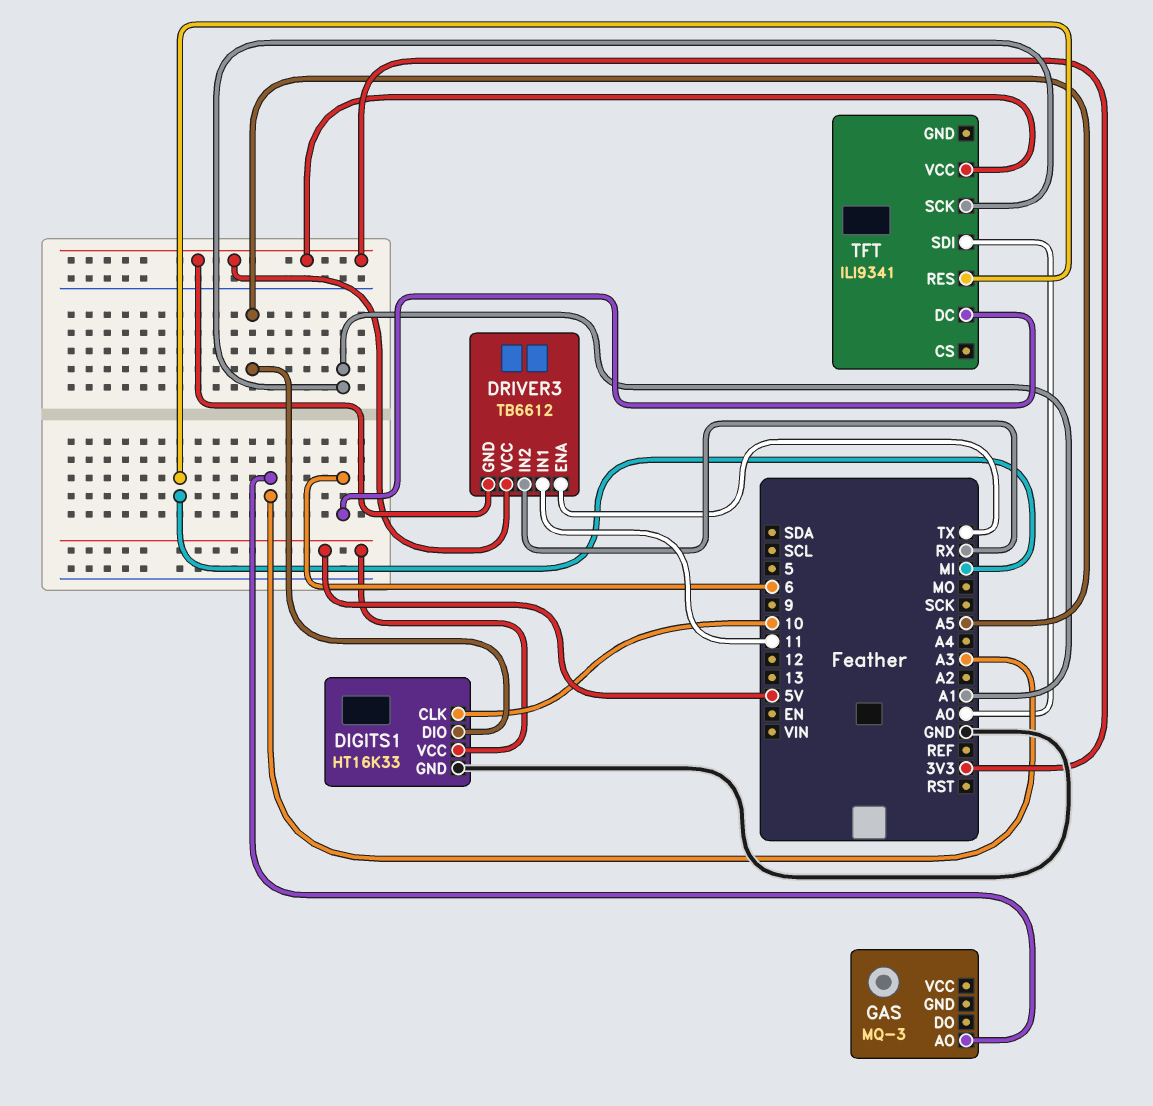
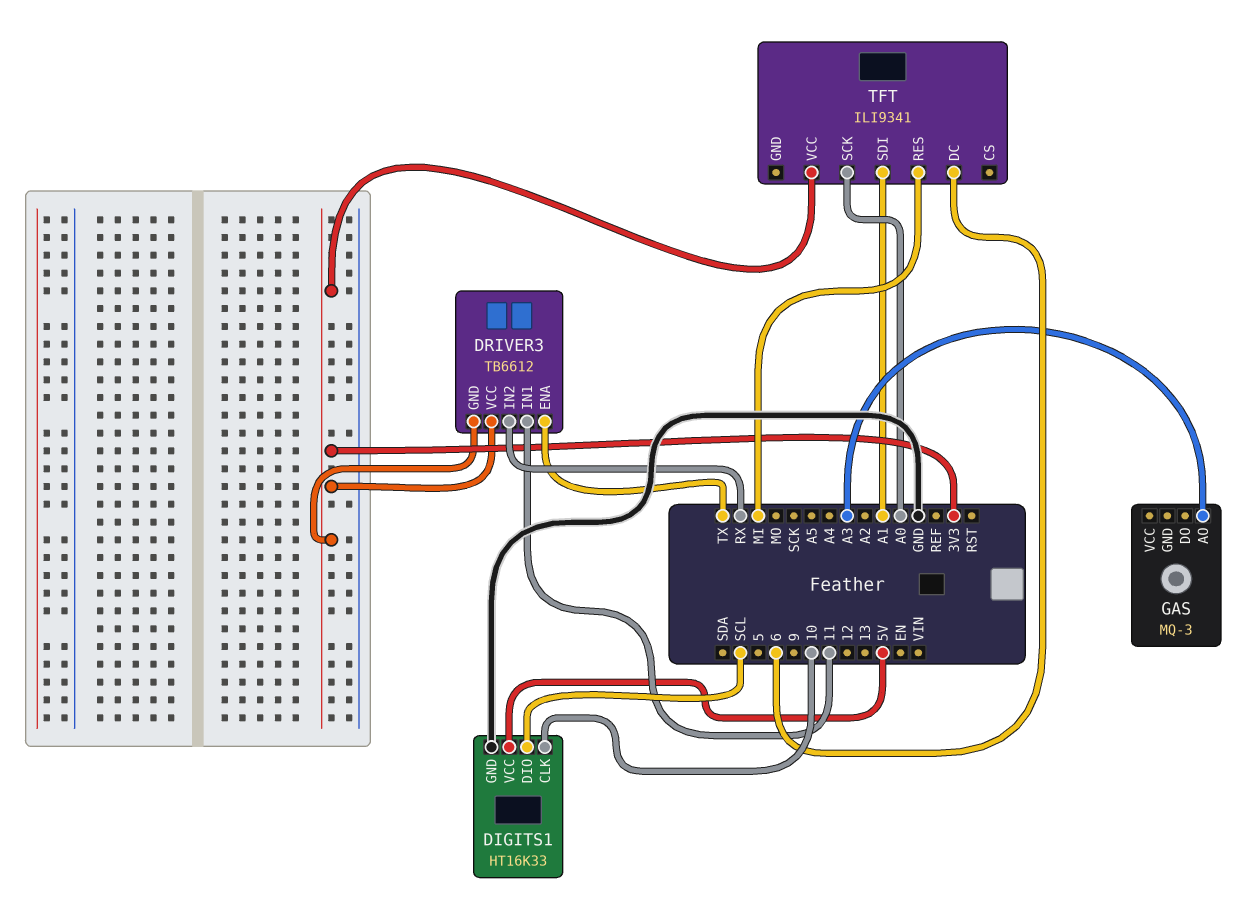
DIGITS1 pin DIO: A5 -> SCL
TFT pin SCK: A1 -> A0
TFT pin SDI: A0 -> A1

